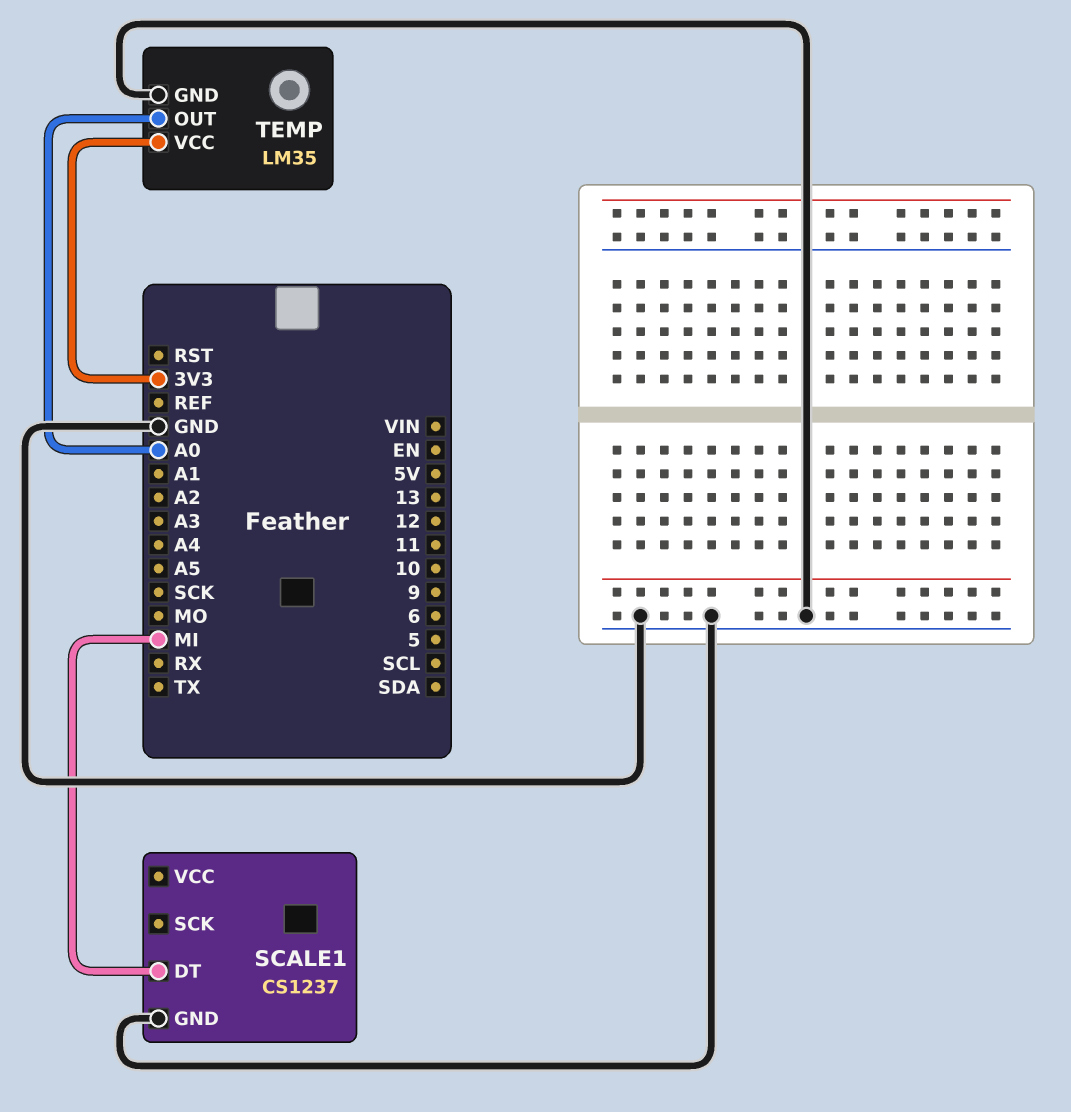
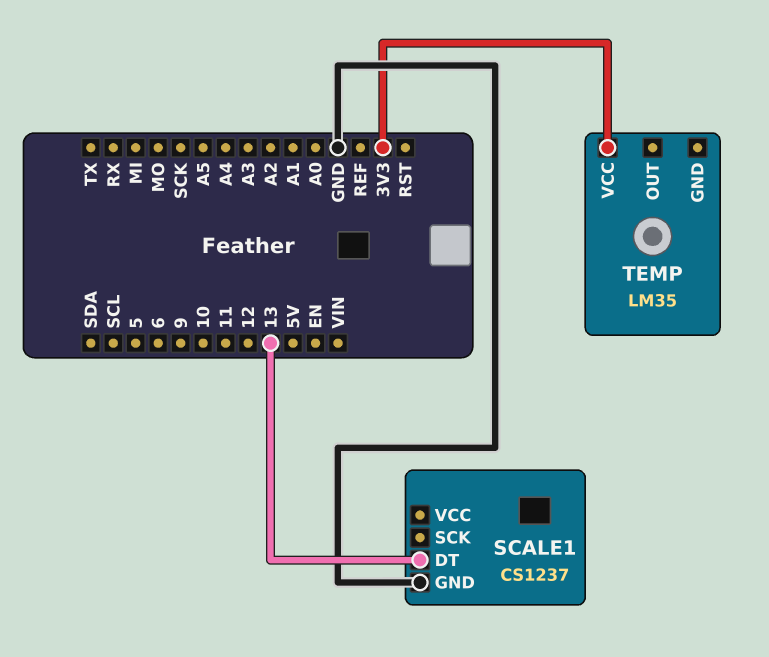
SCALE1 pin DT: MI -> 13
TEMP pin GND: GND -> none
TEMP pin OUT: A0 -> none

